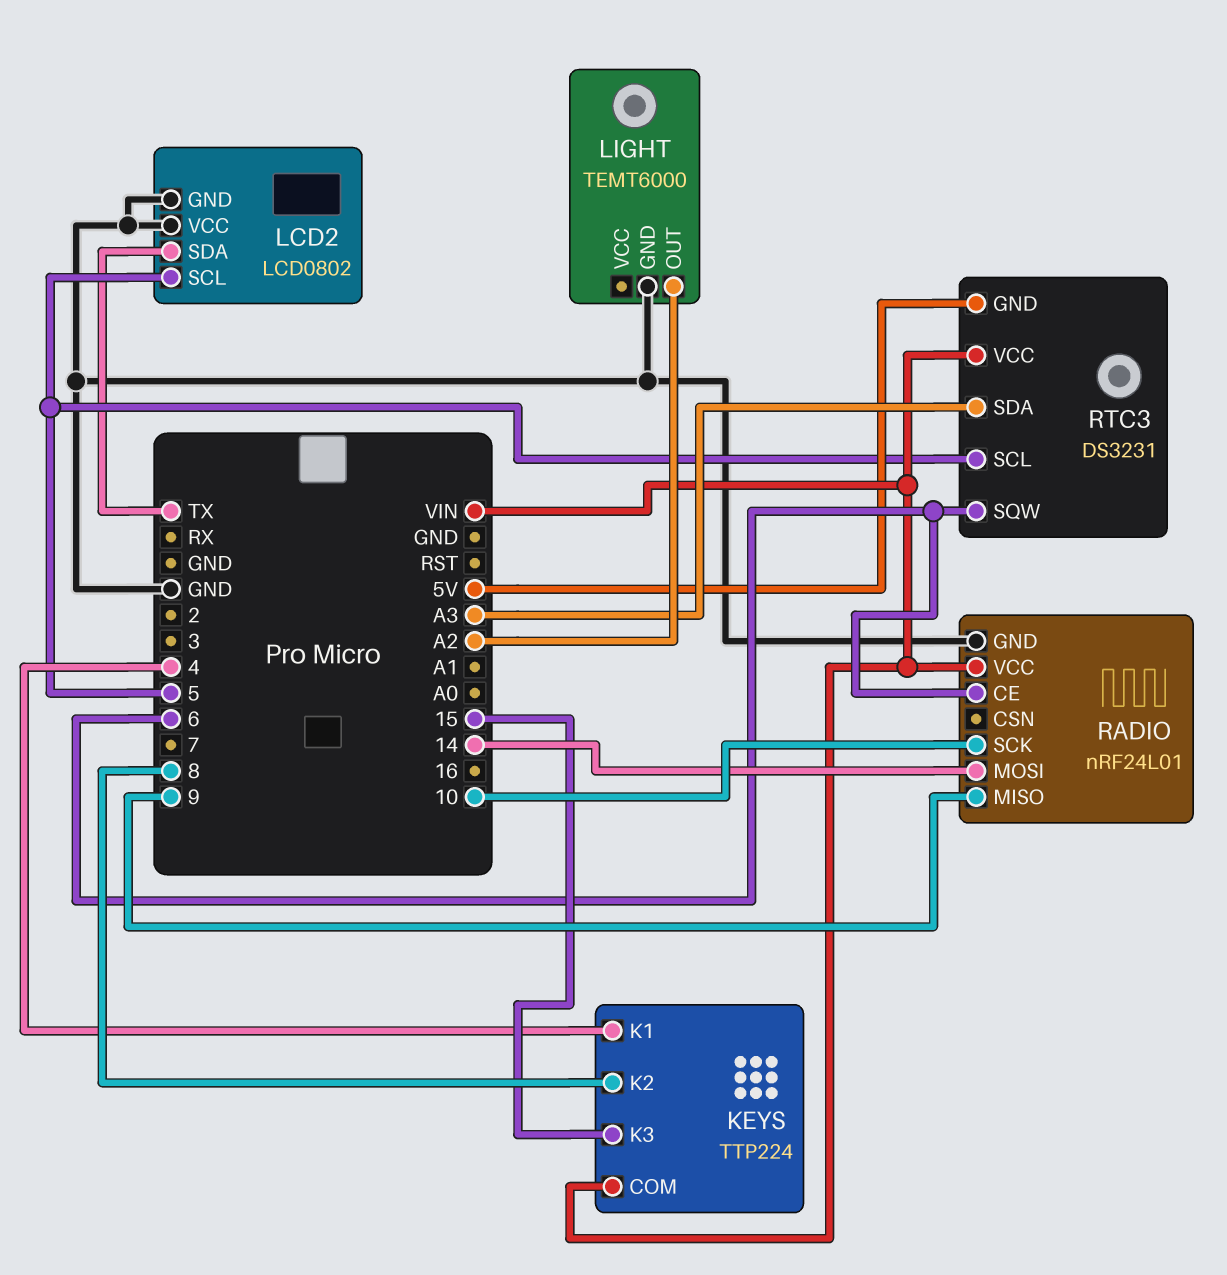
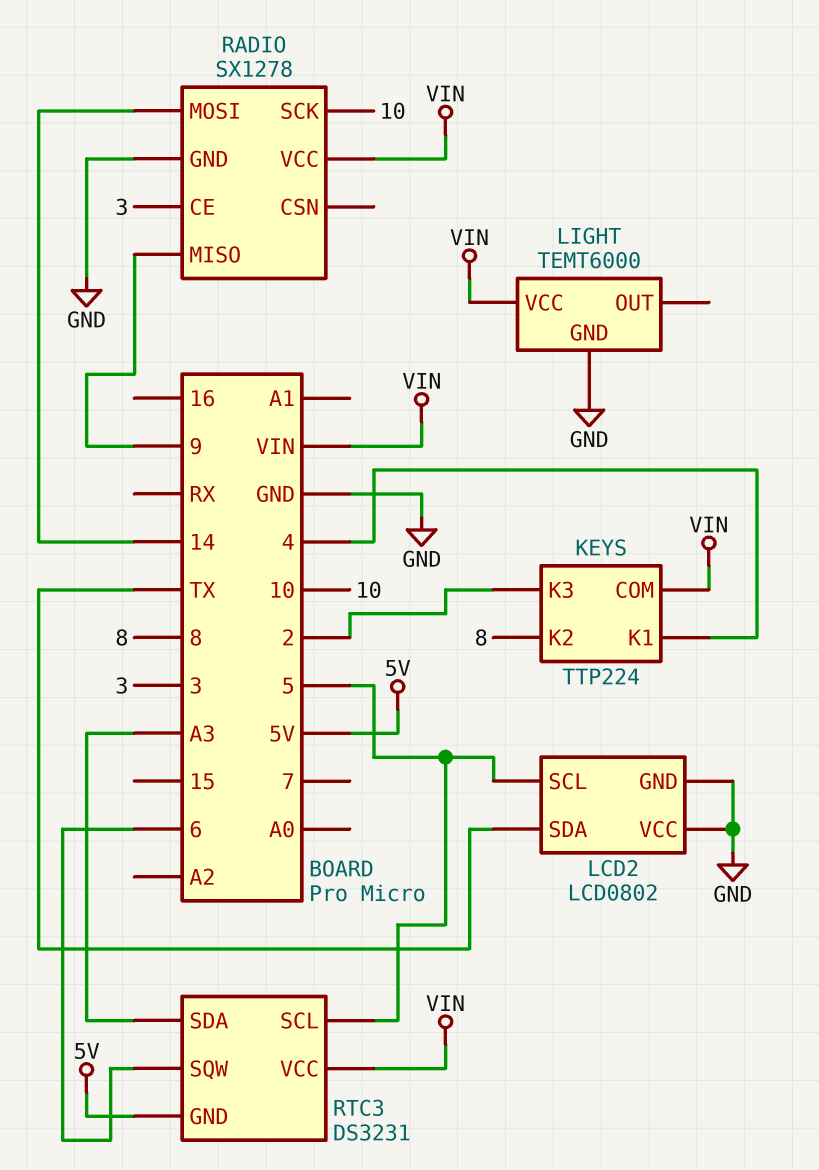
KEYS pin K3: 15 -> 2
LIGHT pin OUT: A2 -> none
LIGHT pin VCC: none -> VIN
RADIO: nRF24L01 -> SX1278
RADIO pin CE: 6 -> 3

